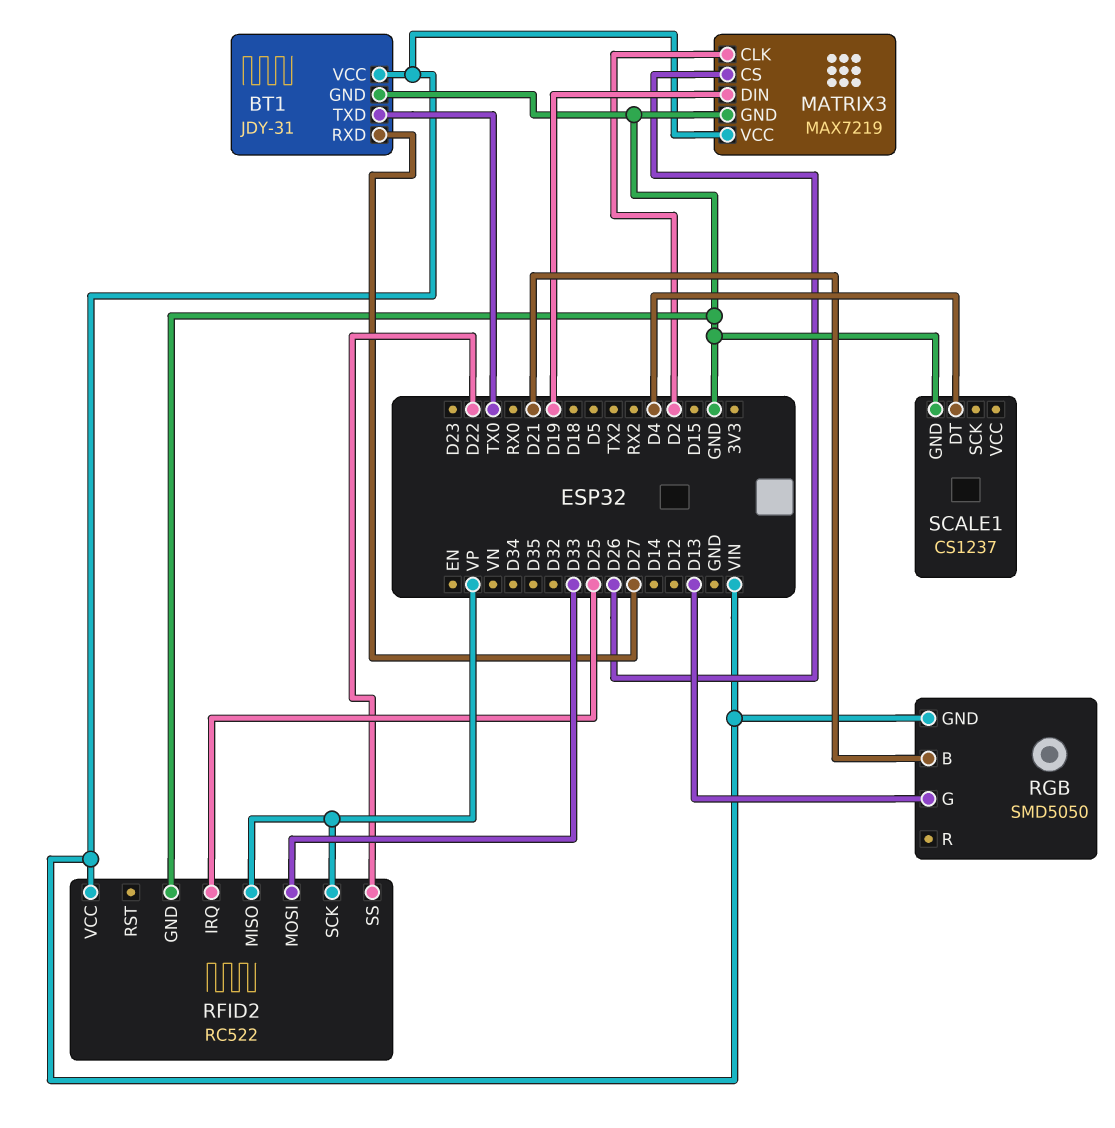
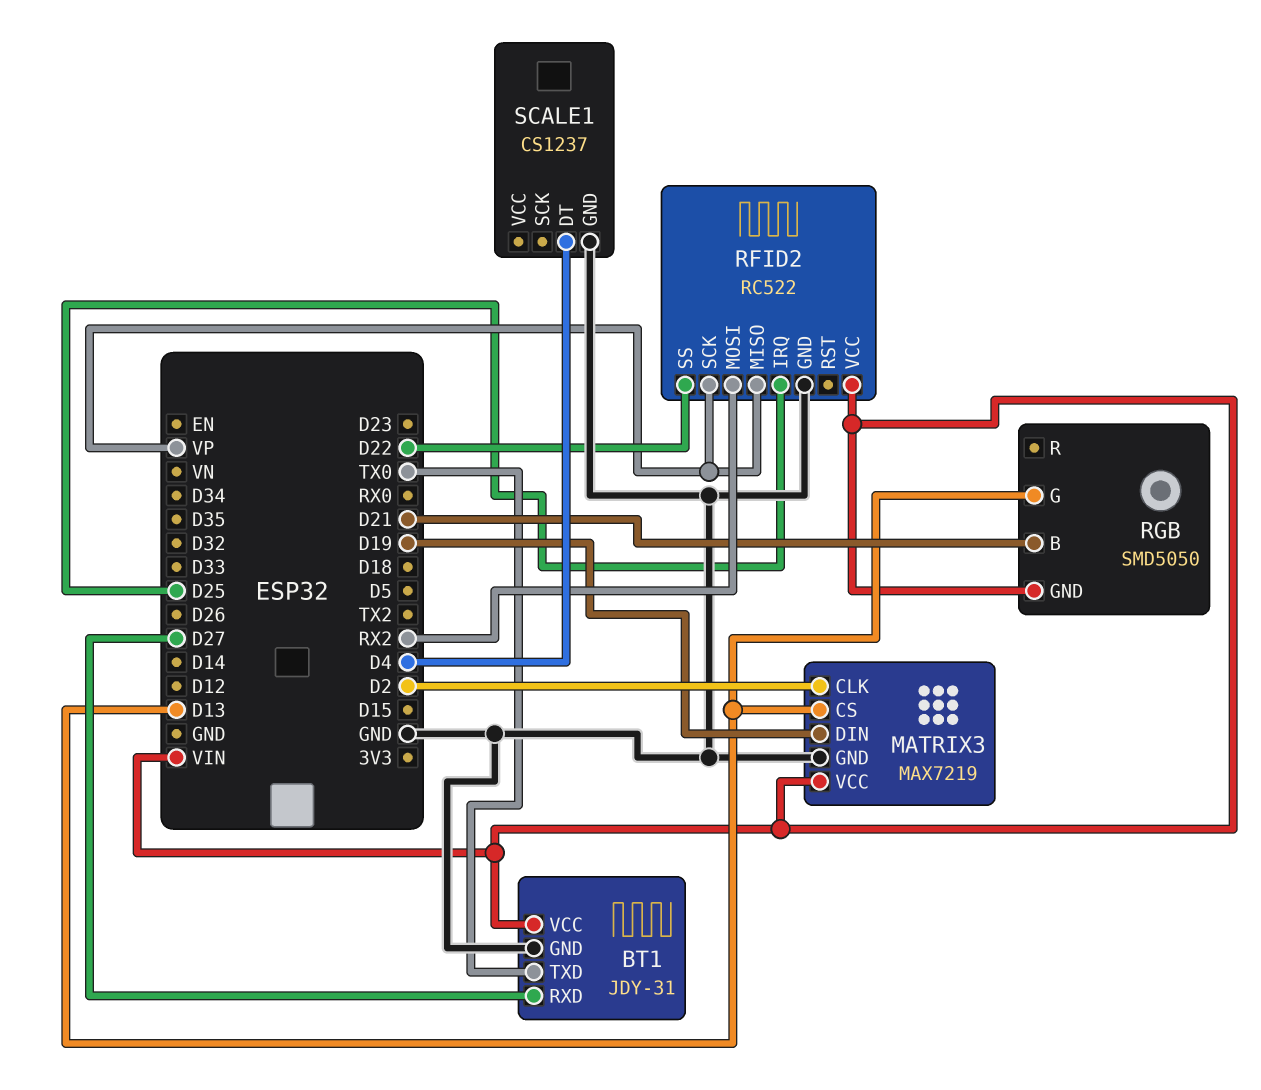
MATRIX3 pin CS: D26 -> D13
RFID2 pin MOSI: D33 -> RX2

